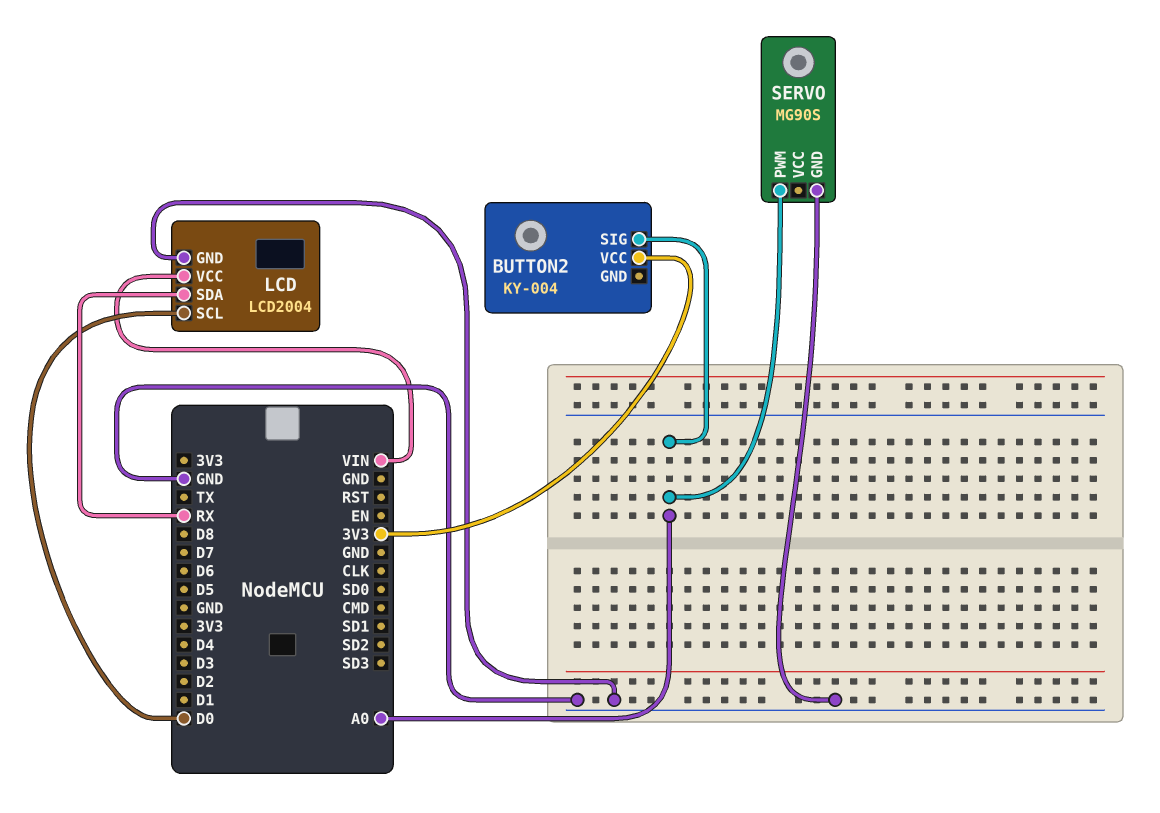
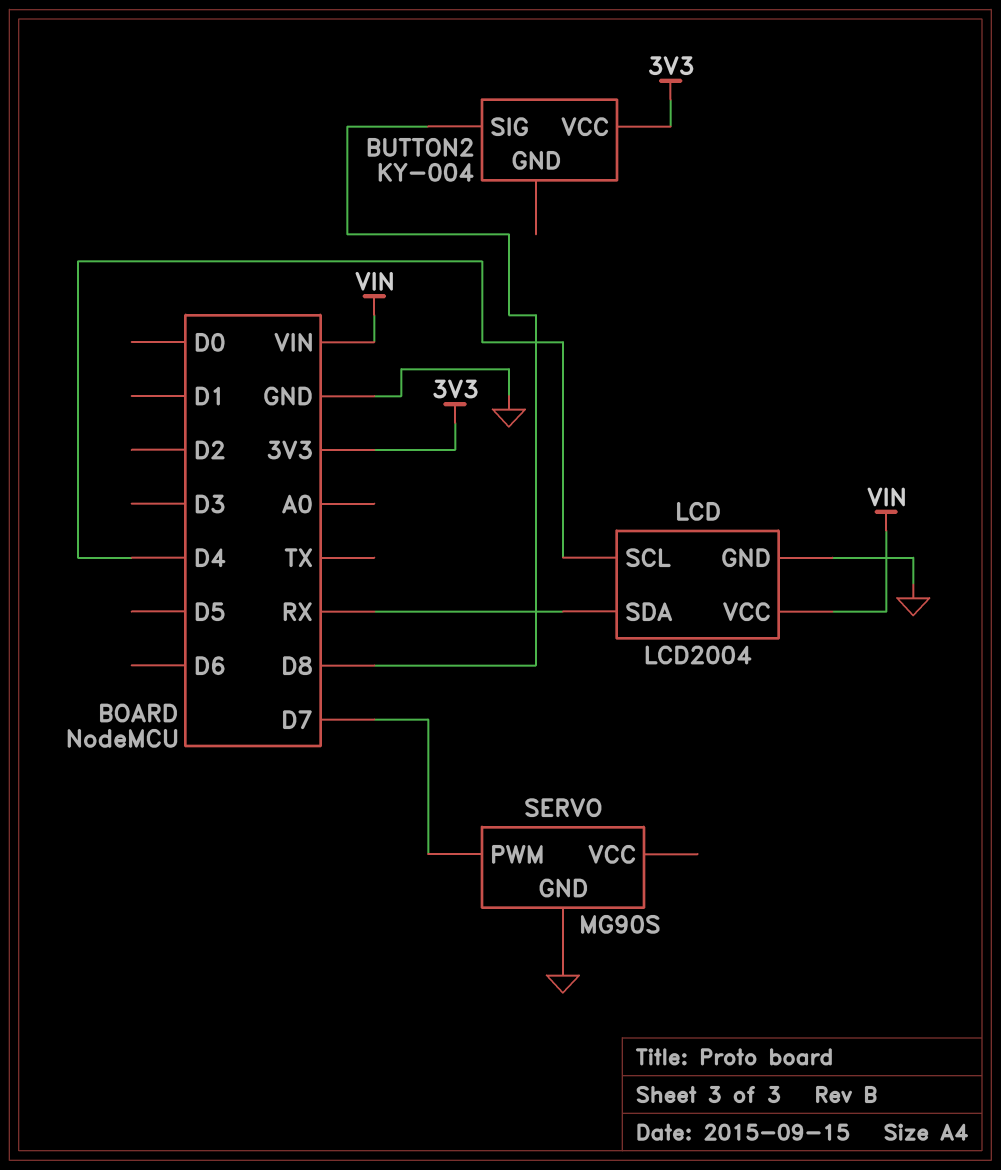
BUTTON2 pin SIG: A0 -> D8
LCD pin SCL: D0 -> D4
SERVO pin PWM: A0 -> D7

